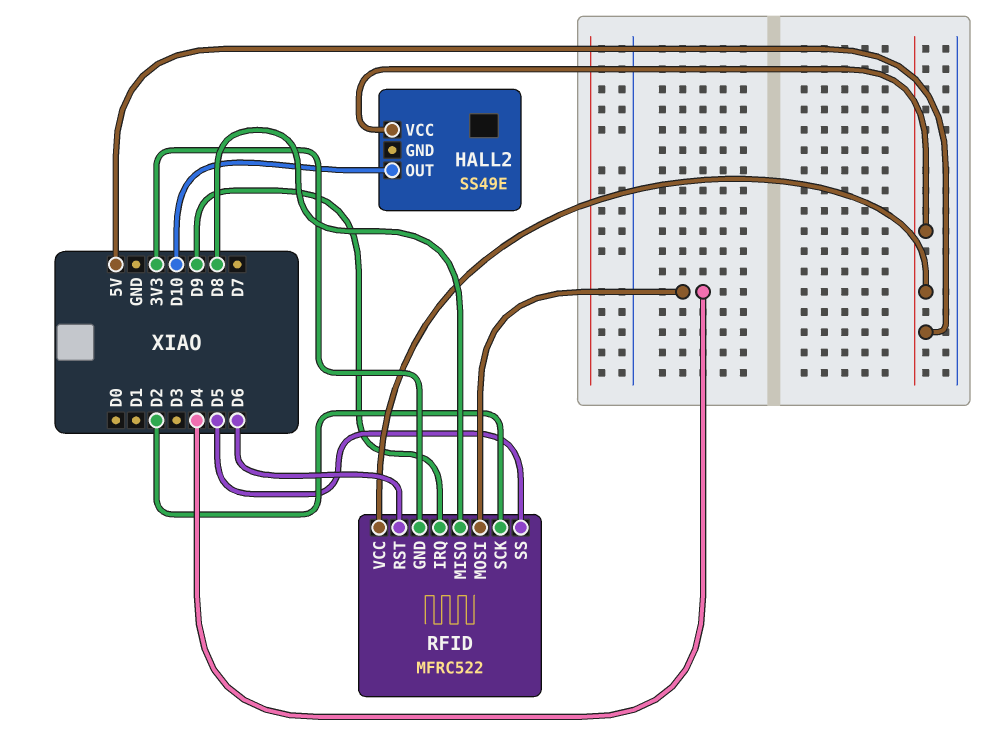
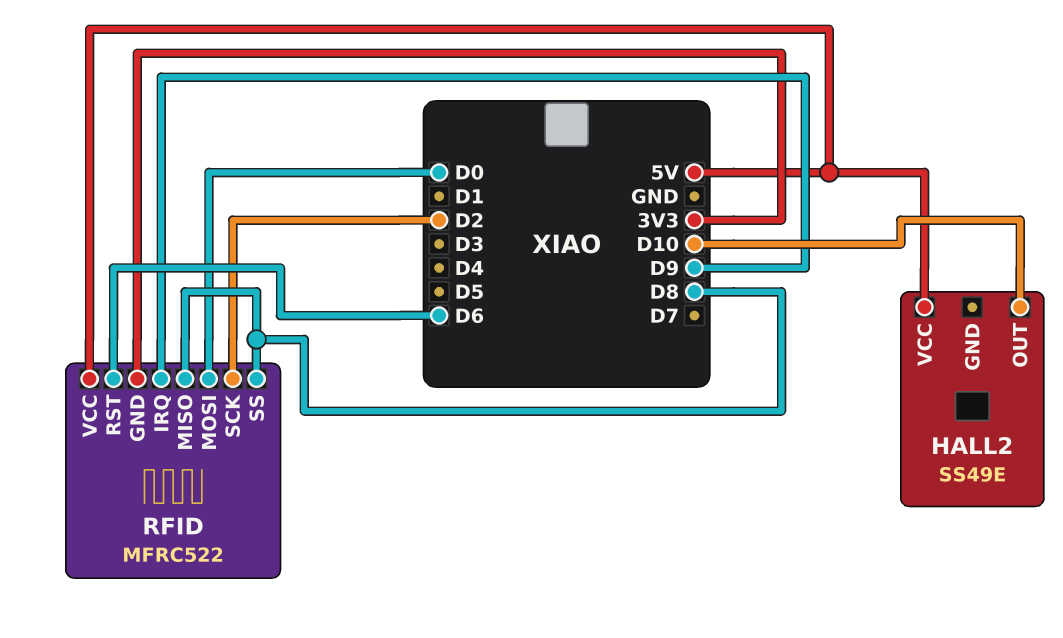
RFID pin MOSI: D4 -> D0
RFID pin SS: D5 -> D8

